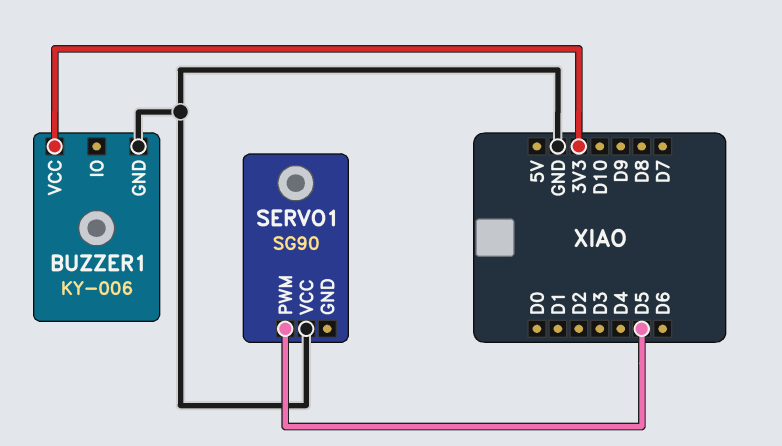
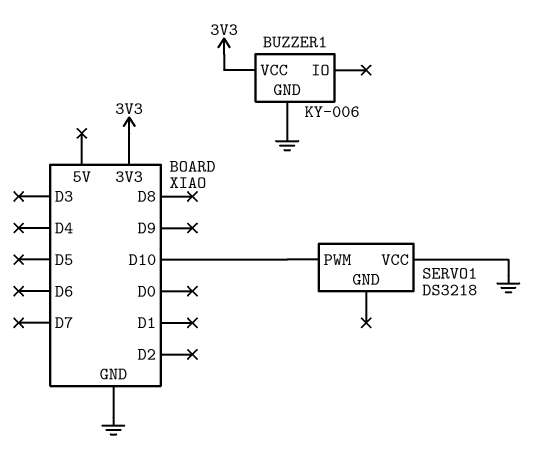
SERVO1: SG90 -> DS3218
SERVO1 pin PWM: D5 -> D10

